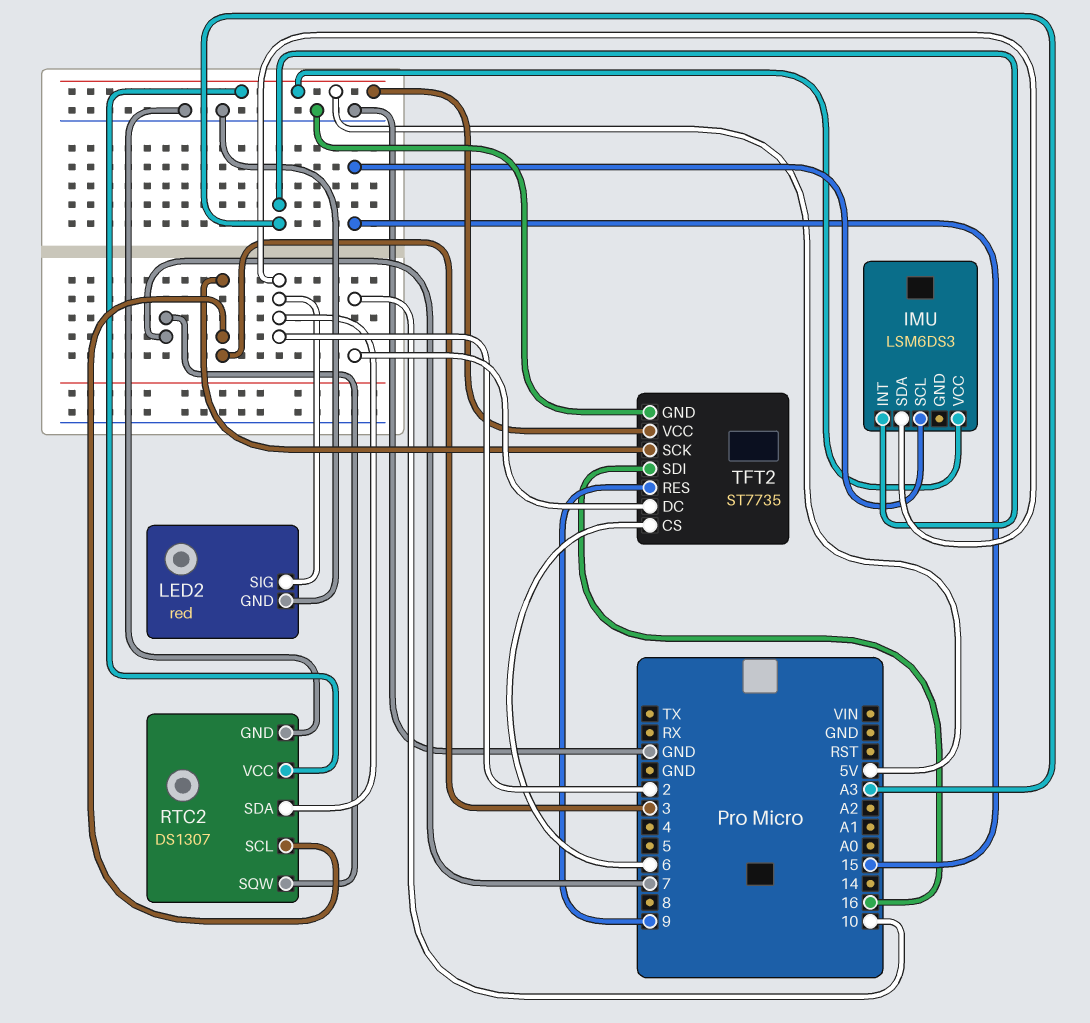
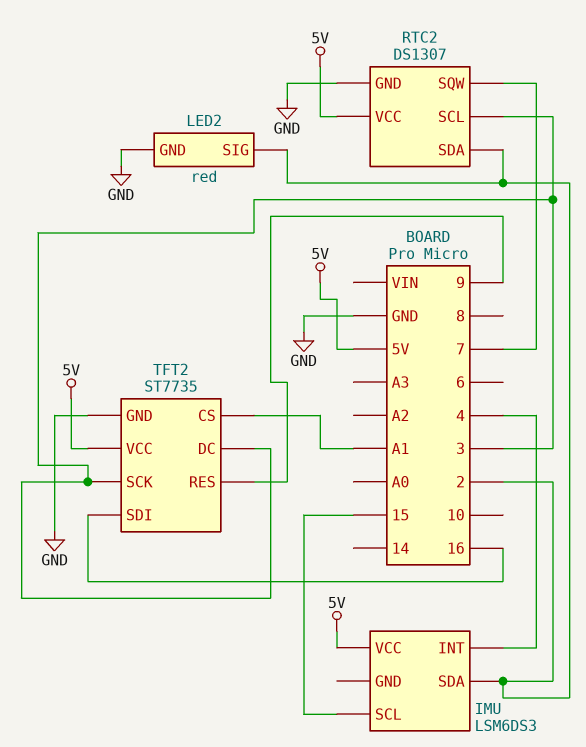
IMU pin INT: A3 -> 4
TFT2 pin CS: 6 -> A1
TFT2 pin DC: 10 -> 3

